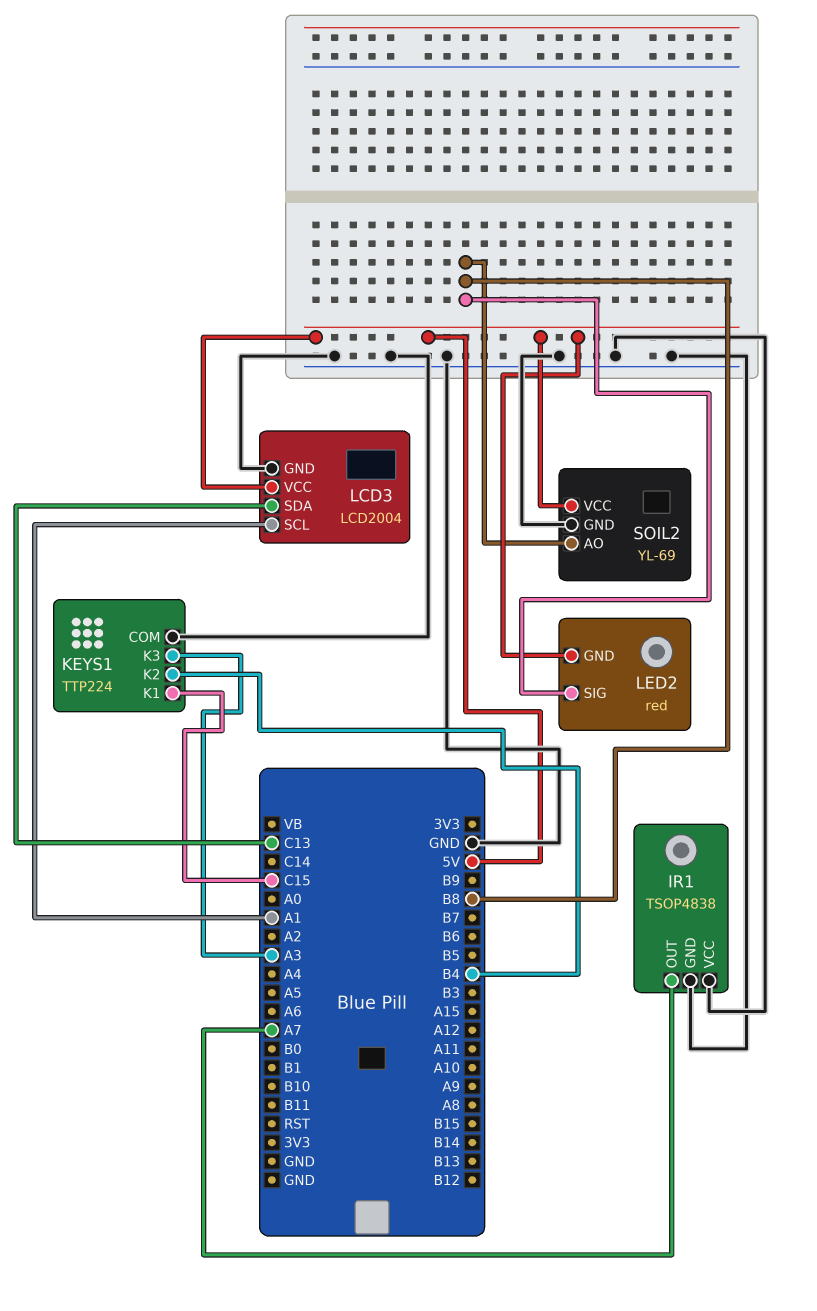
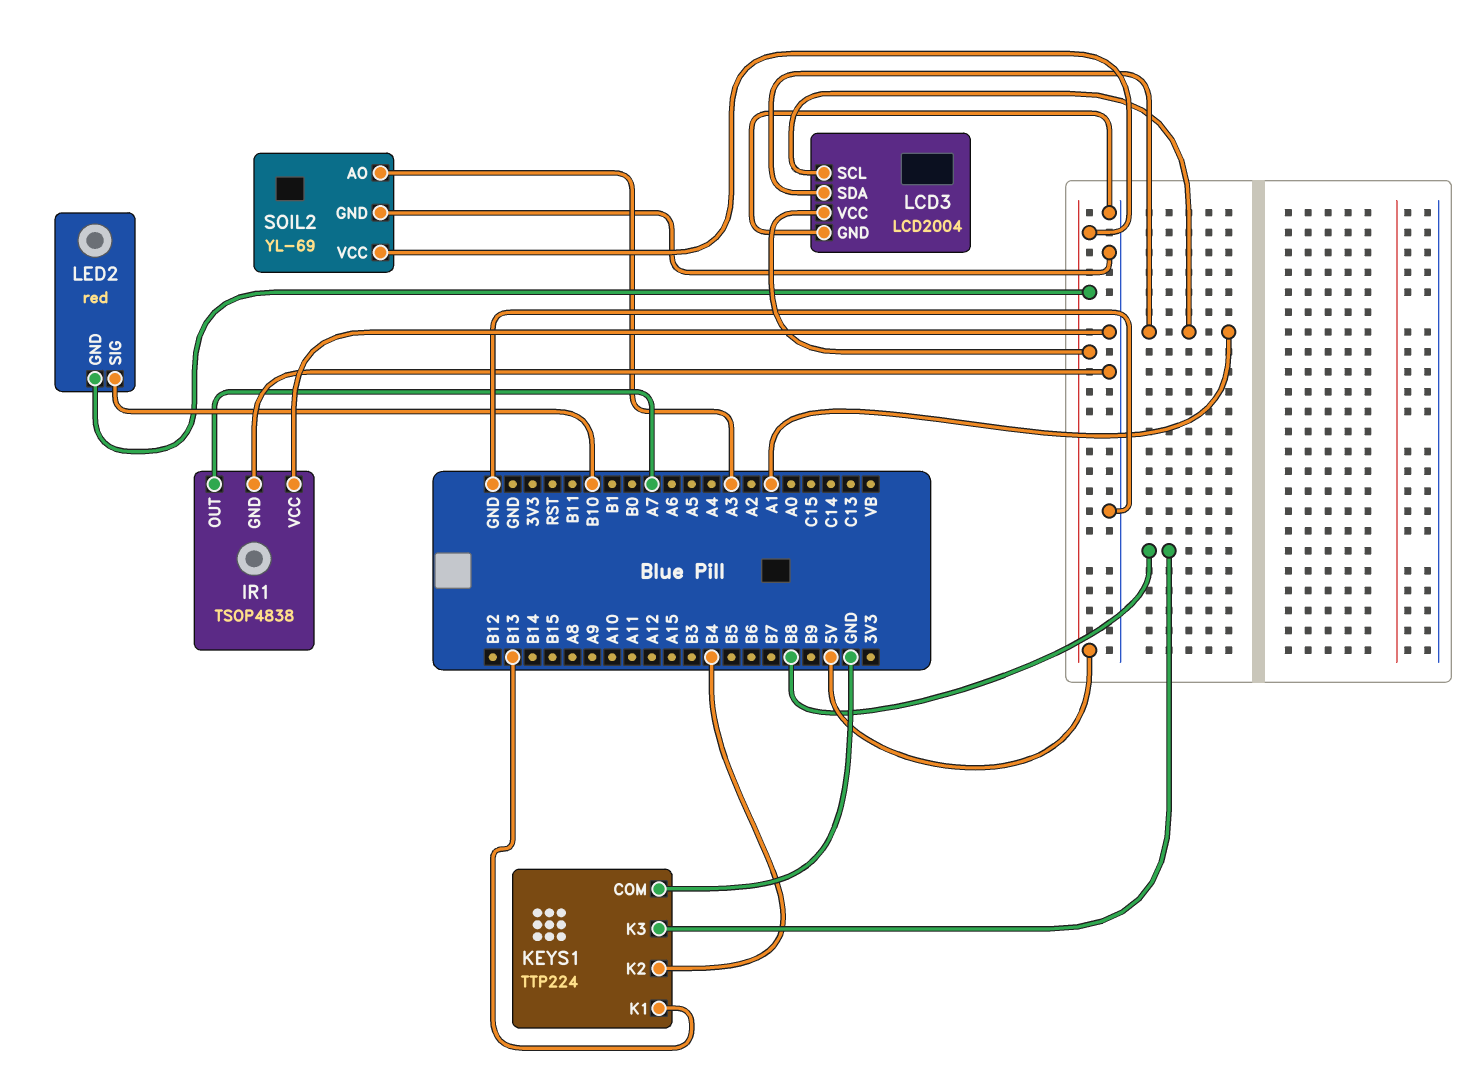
KEYS1 pin K1: C15 -> B13
KEYS1 pin K3: A3 -> B8
LCD3 pin SDA: C13 -> A1
LED2 pin SIG: B8 -> B10
SOIL2 pin AO: B8 -> A3

